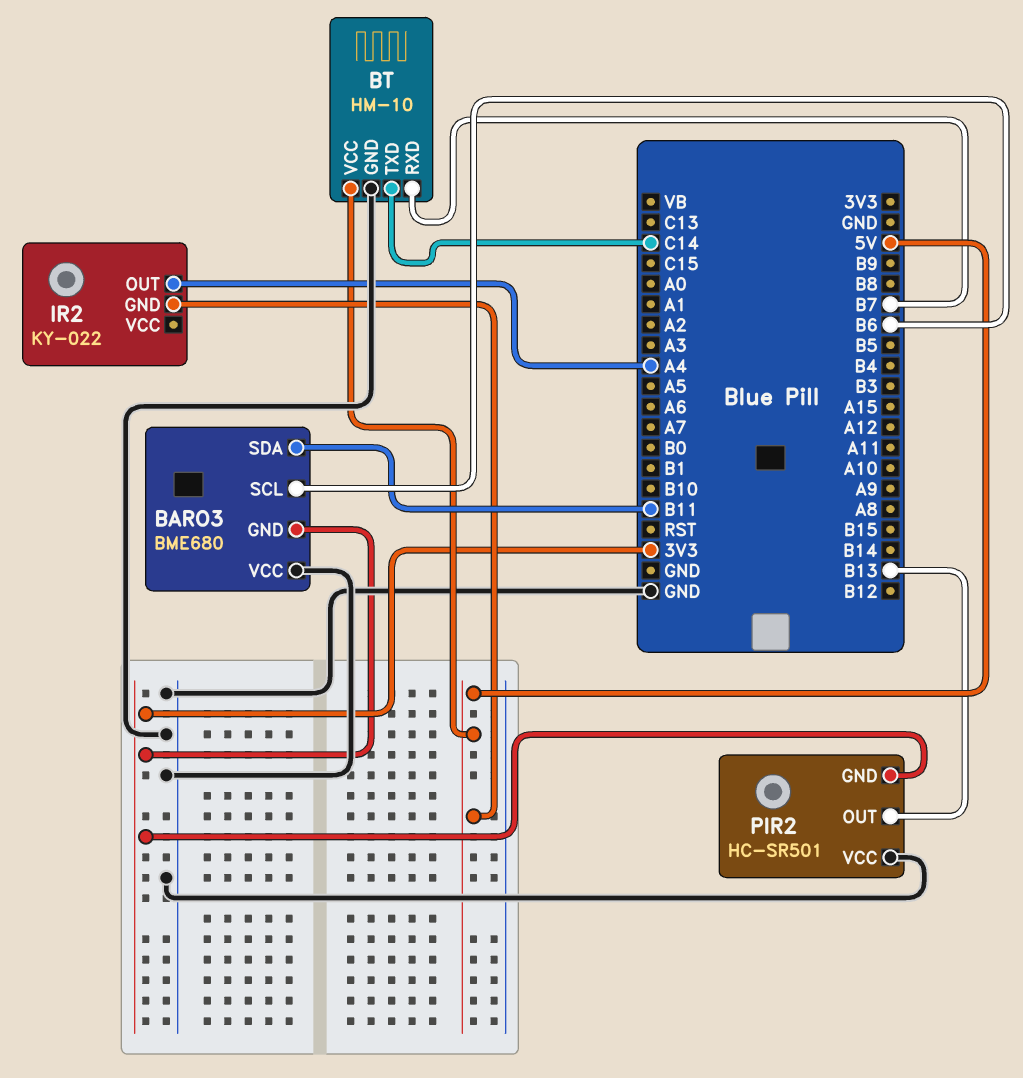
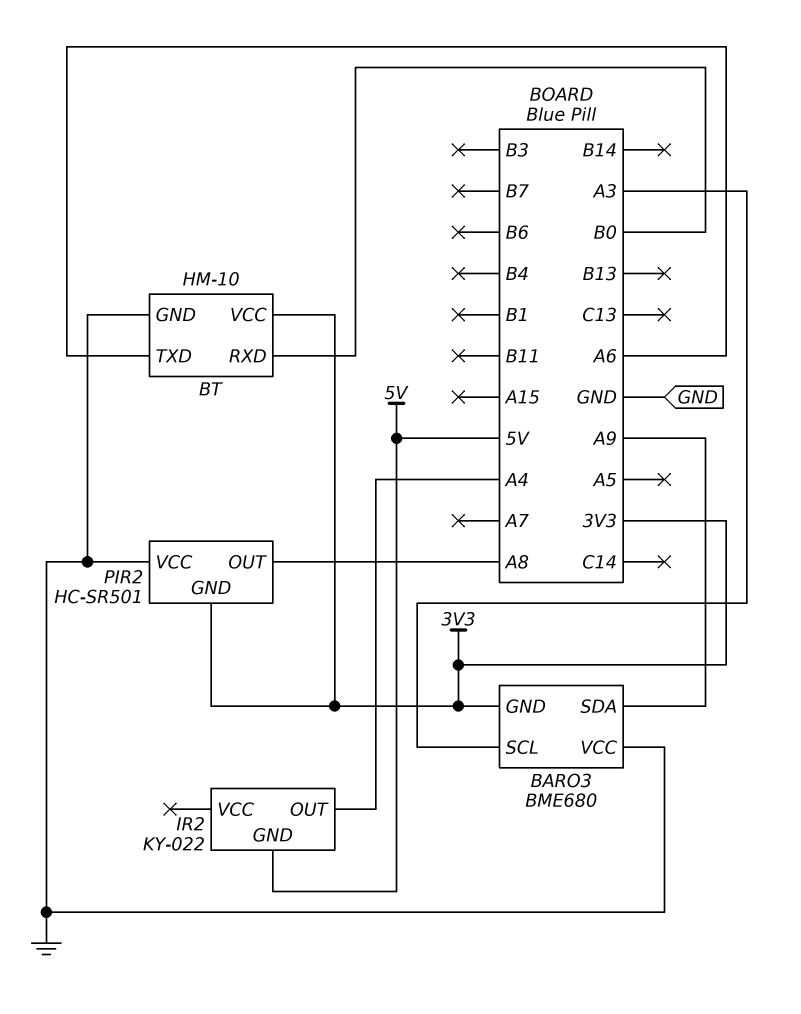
BARO3 pin SCL: B6 -> A3
BARO3 pin SDA: B11 -> A9
BT pin RXD: B7 -> B0
BT pin TXD: C14 -> A6
BT pin VCC: 5V -> 3V3
PIR2 pin OUT: B13 -> A8

